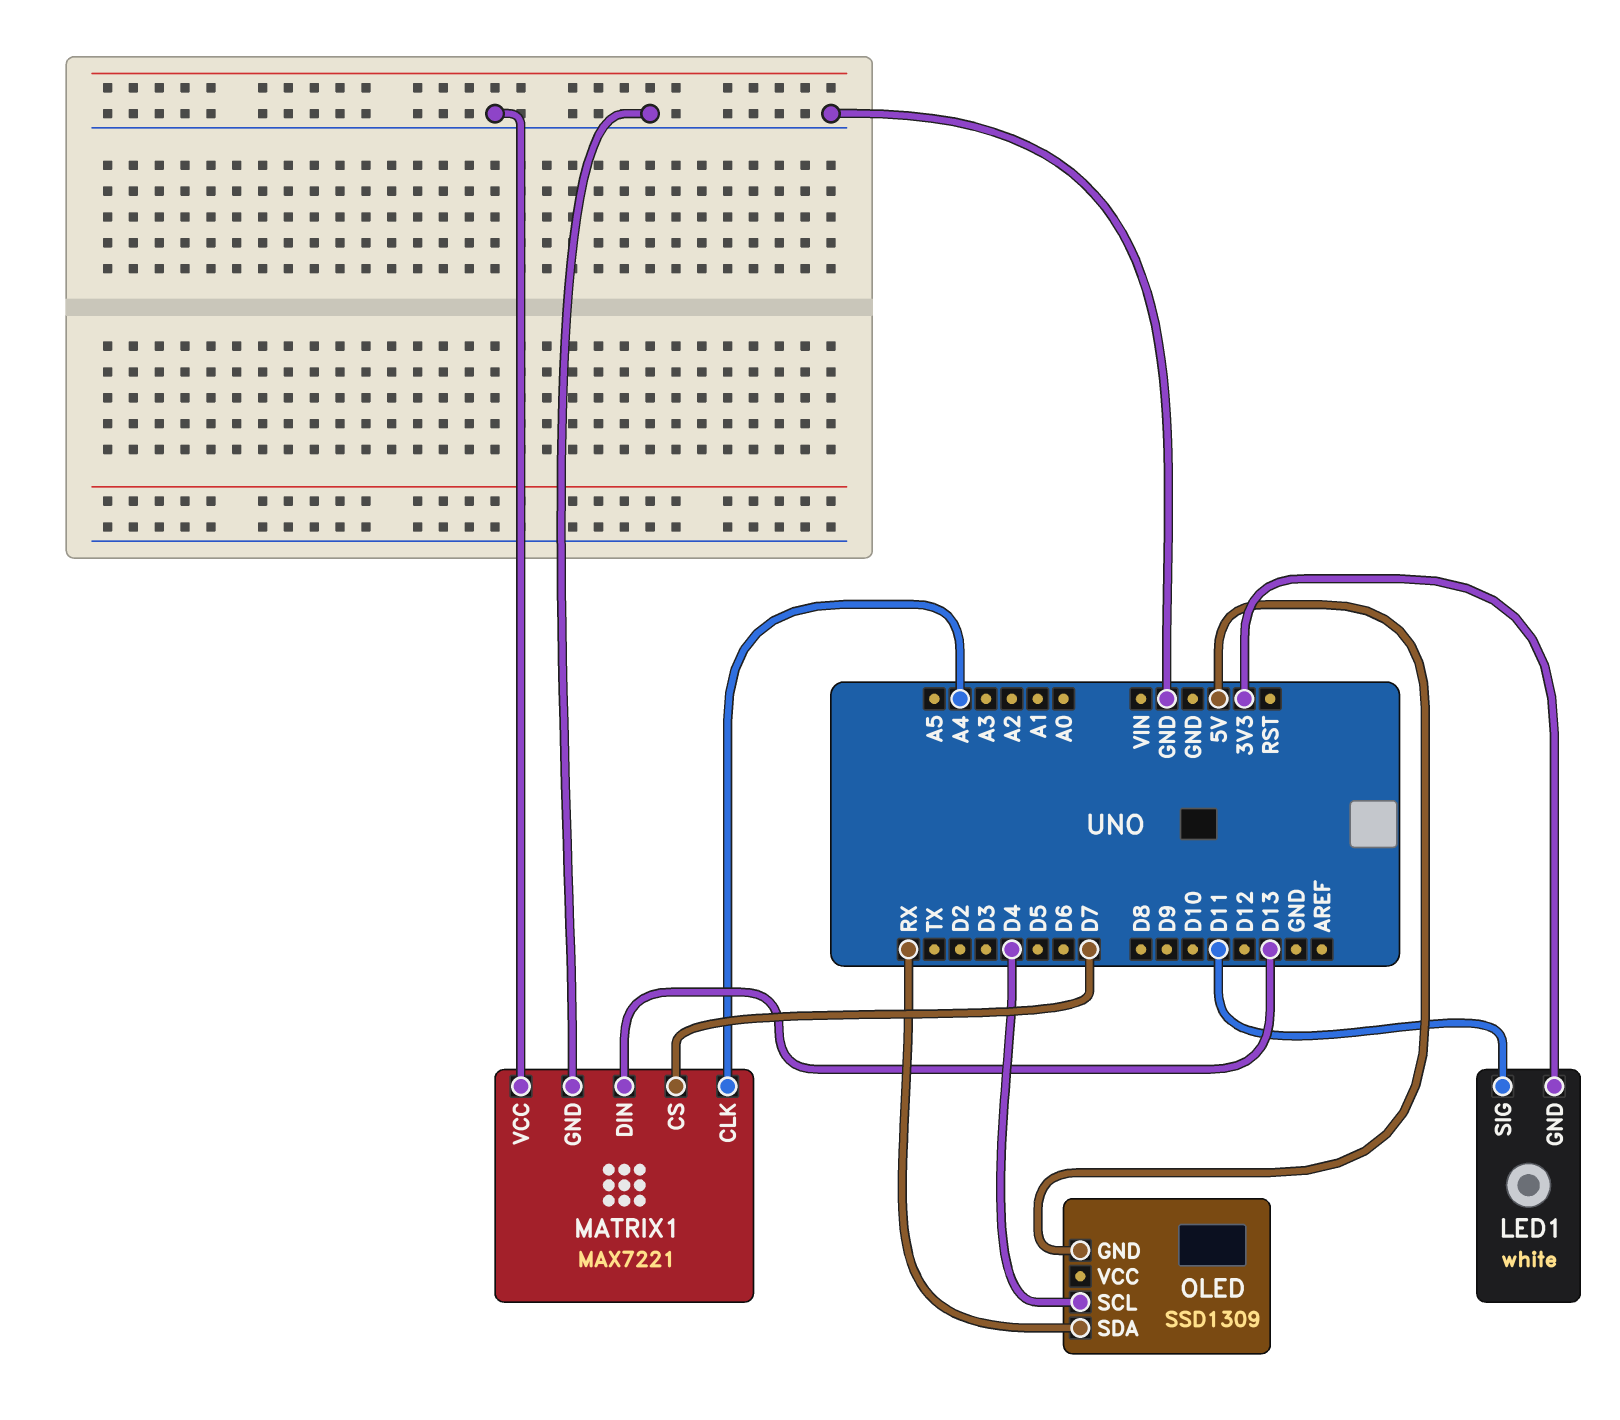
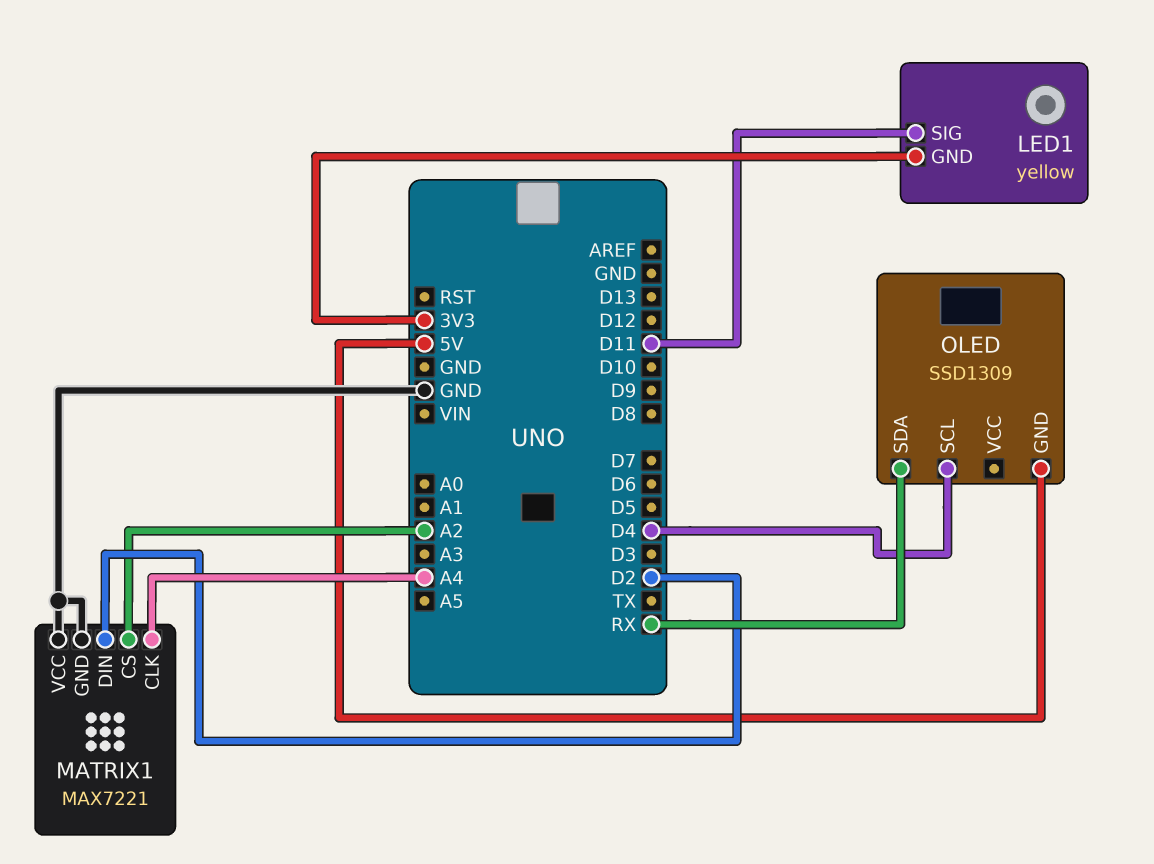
LED1: white -> yellow
MATRIX1 pin CS: D7 -> A2
MATRIX1 pin DIN: D13 -> D2

